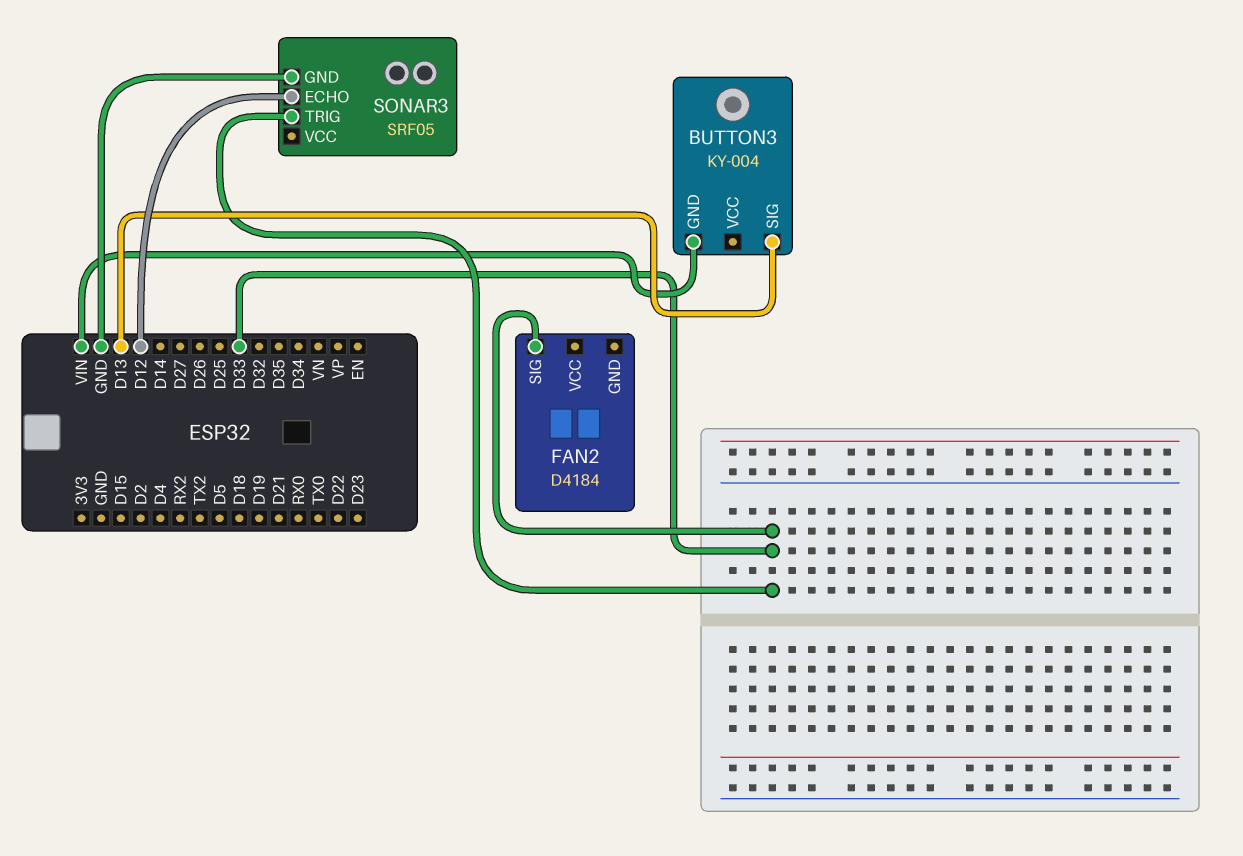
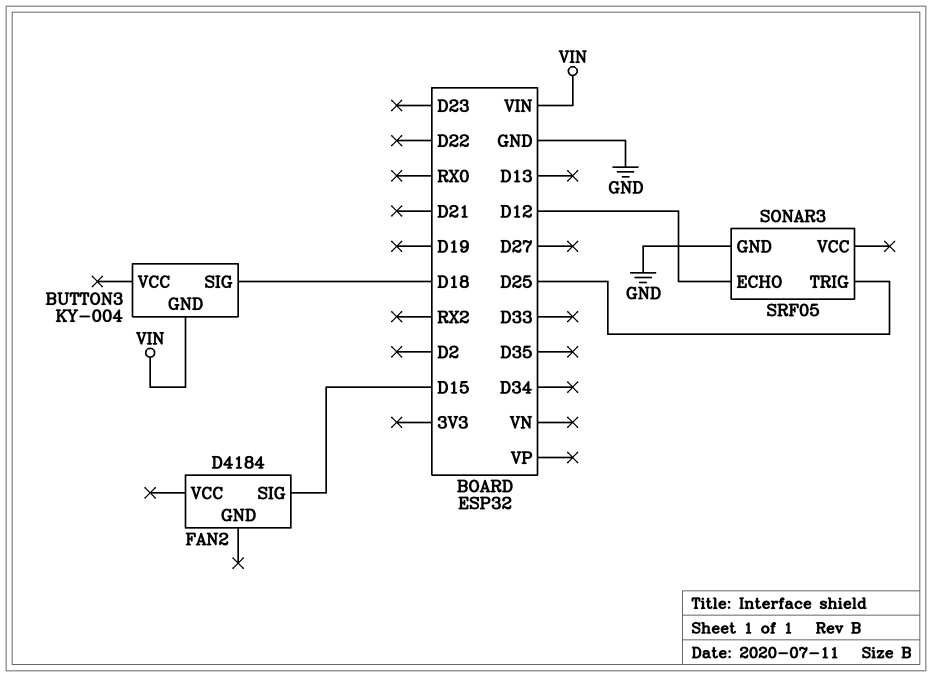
BUTTON3 pin SIG: D13 -> D18
FAN2 pin SIG: D33 -> D15
SONAR3 pin TRIG: D33 -> D25

